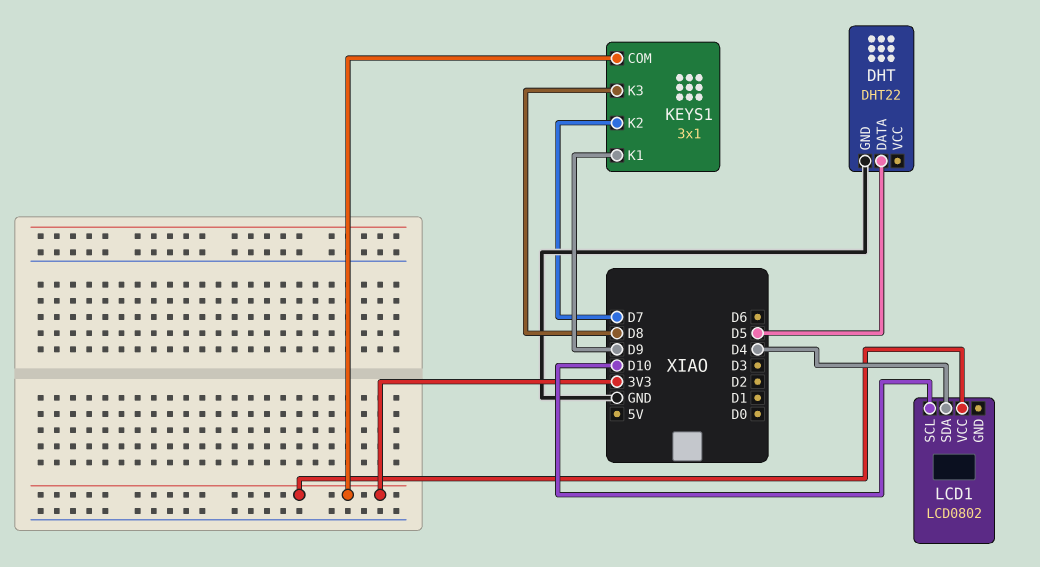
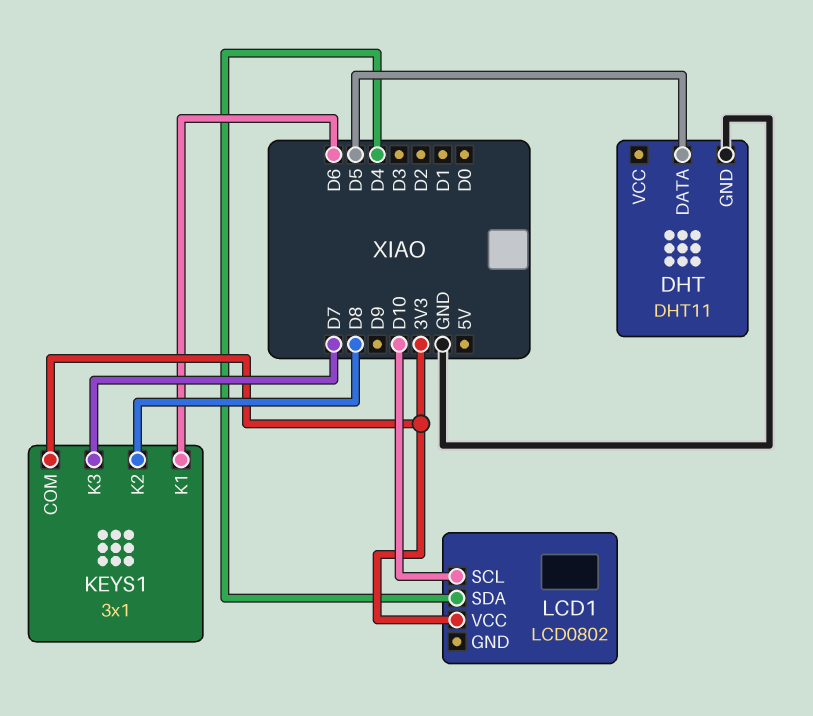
DHT: DHT22 -> DHT11
KEYS1 pin K1: D9 -> D6
KEYS1 pin K2: D7 -> D8
KEYS1 pin K3: D8 -> D7

